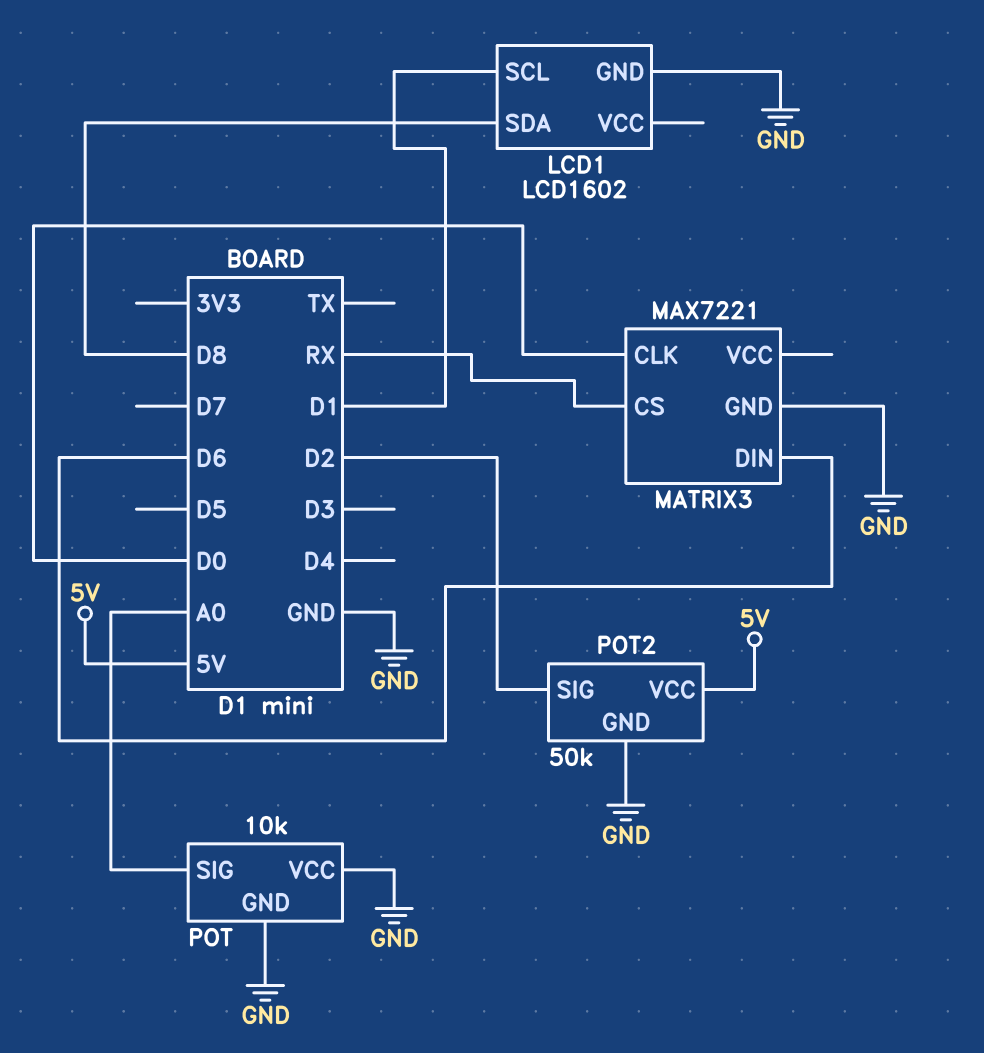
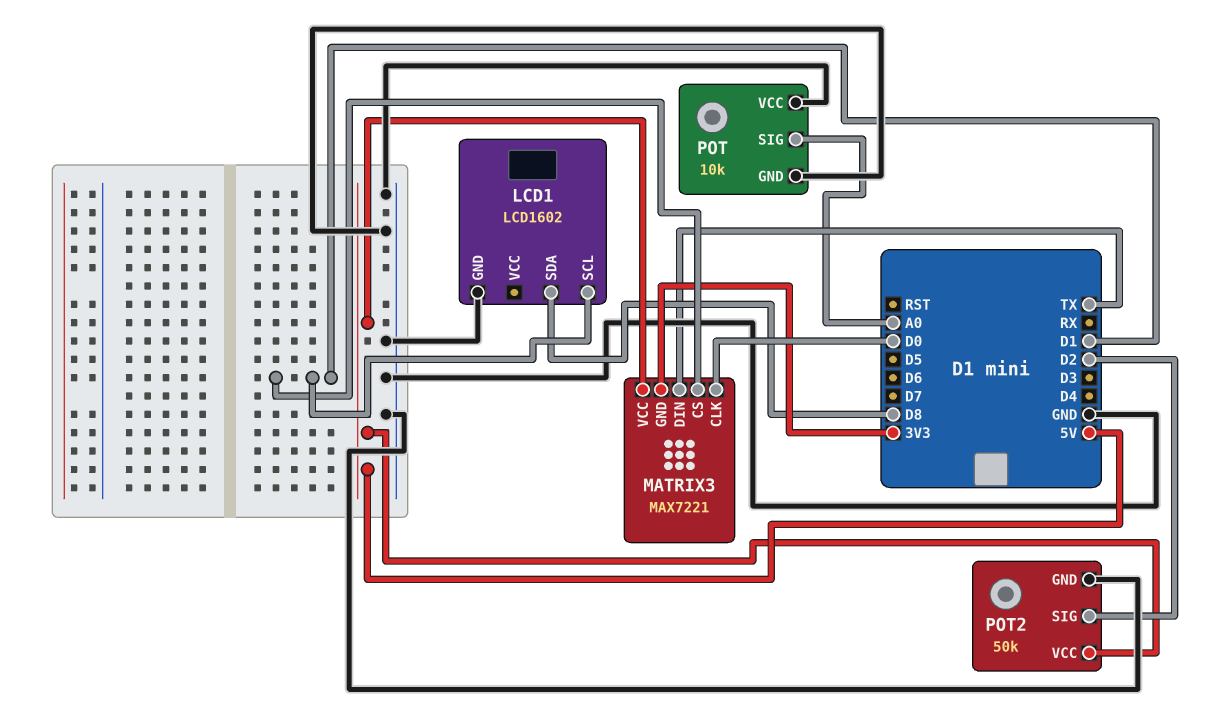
MATRIX3 pin CS: RX -> D1
MATRIX3 pin DIN: D6 -> TX
MATRIX3 pin GND: GND -> 3V3
MATRIX3 pin VCC: none -> 5V

